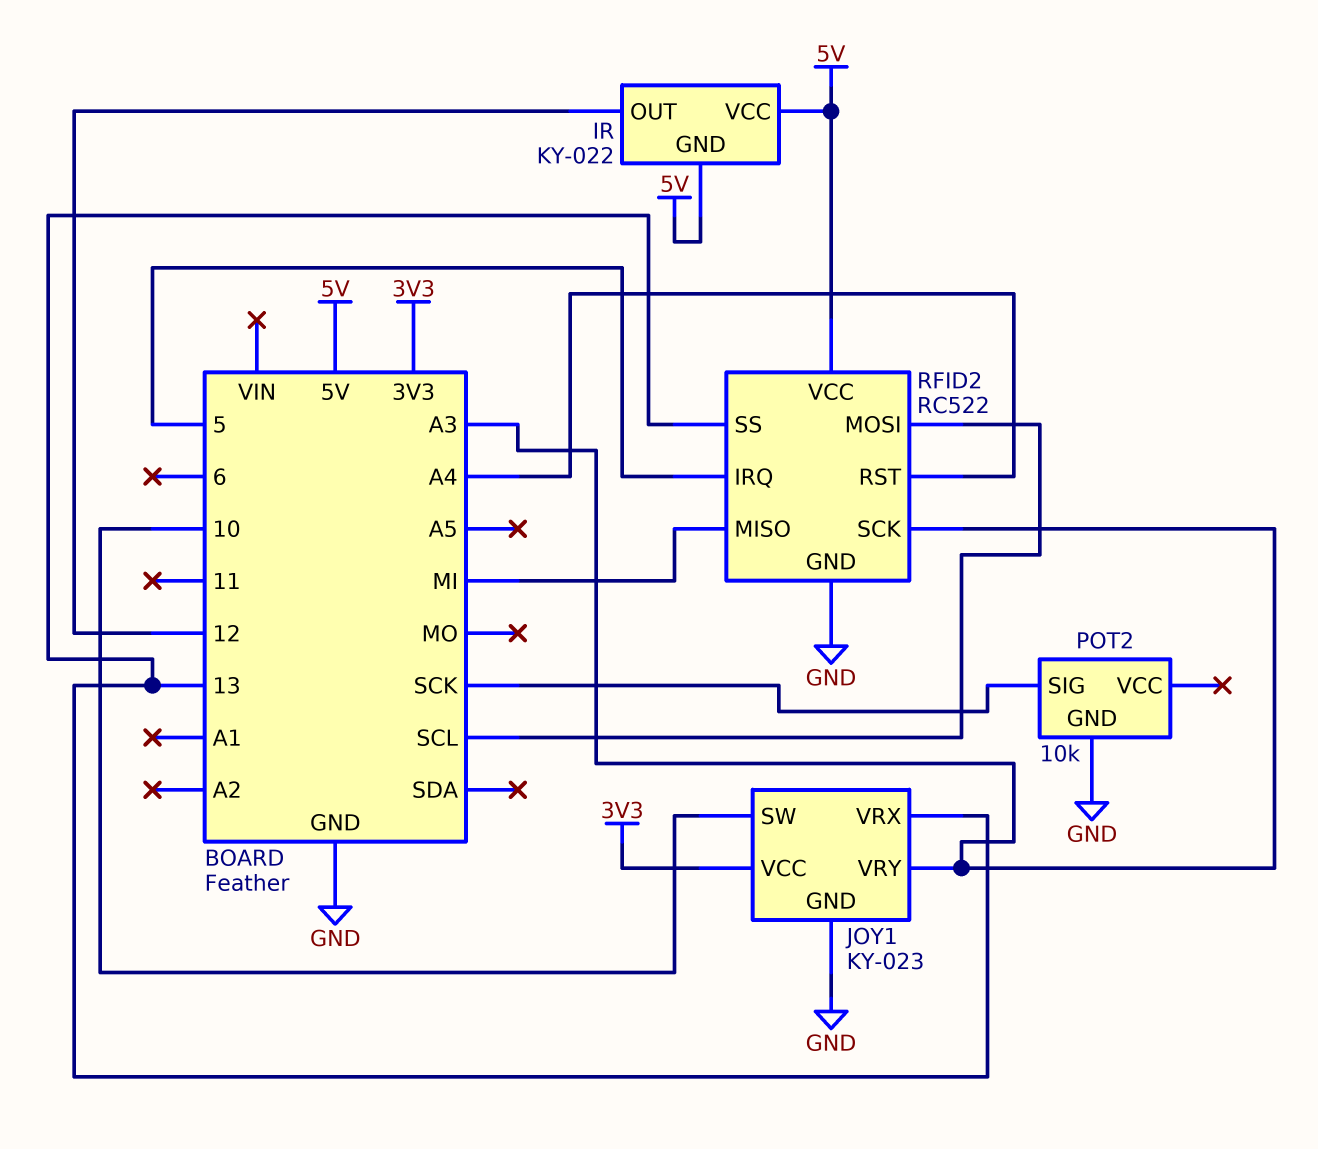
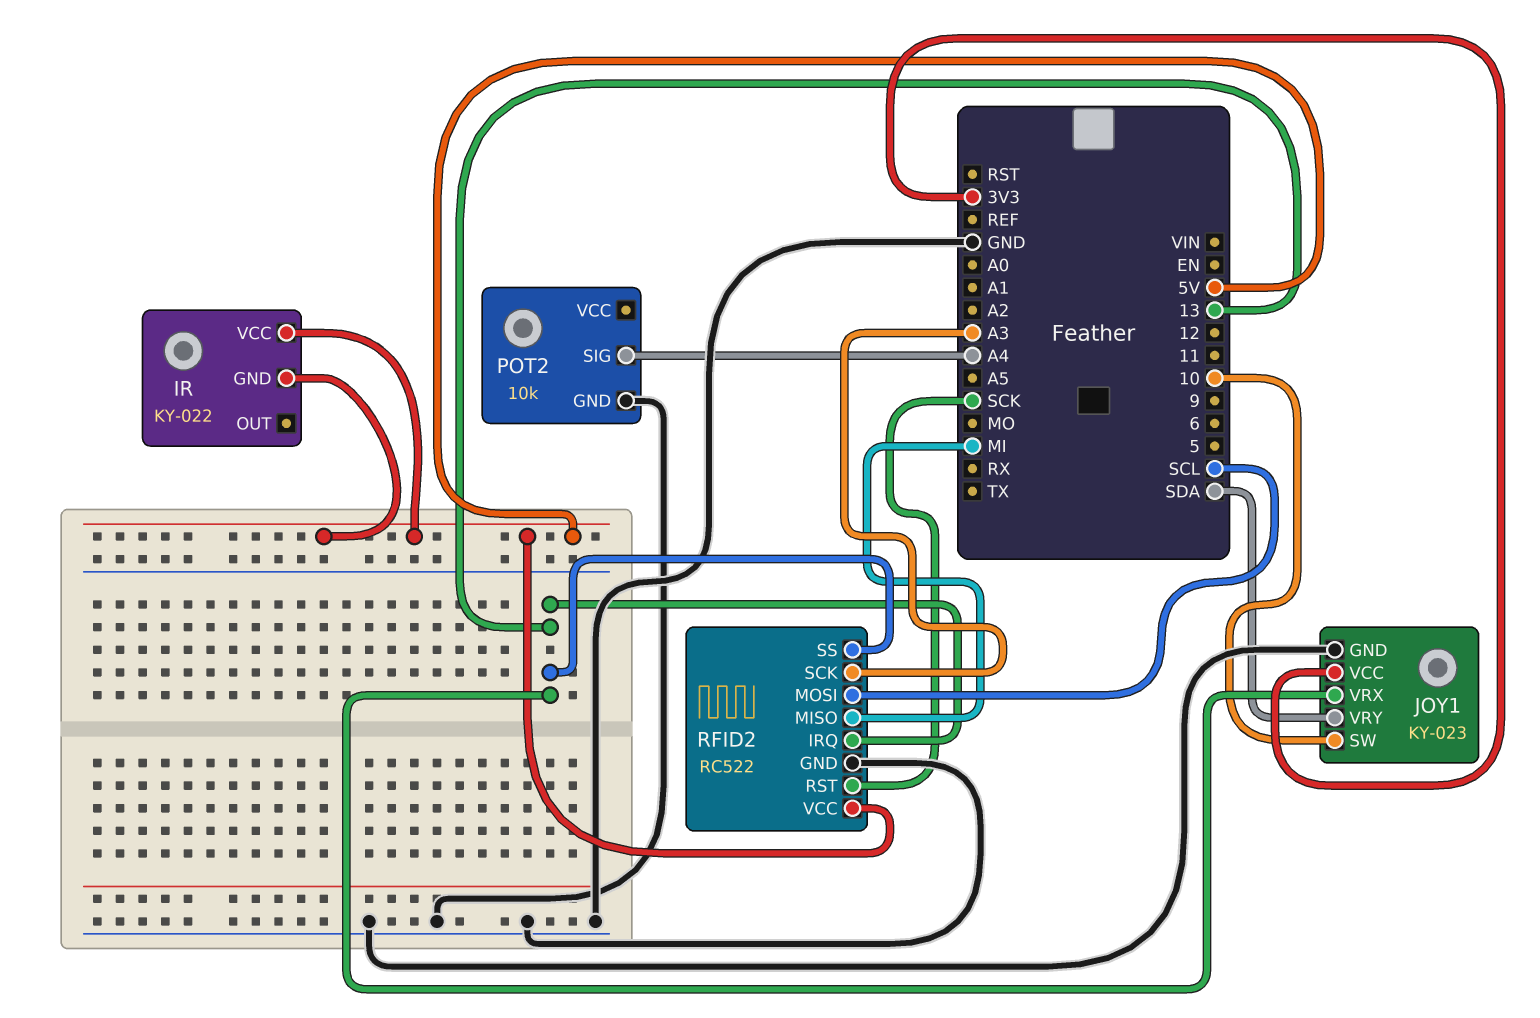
IR pin OUT: 12 -> none
JOY1 pin VRY: A3 -> SDA
POT2 pin SIG: SCK -> A4
RFID2 pin IRQ: 5 -> 13
RFID2 pin RST: A4 -> SCK

